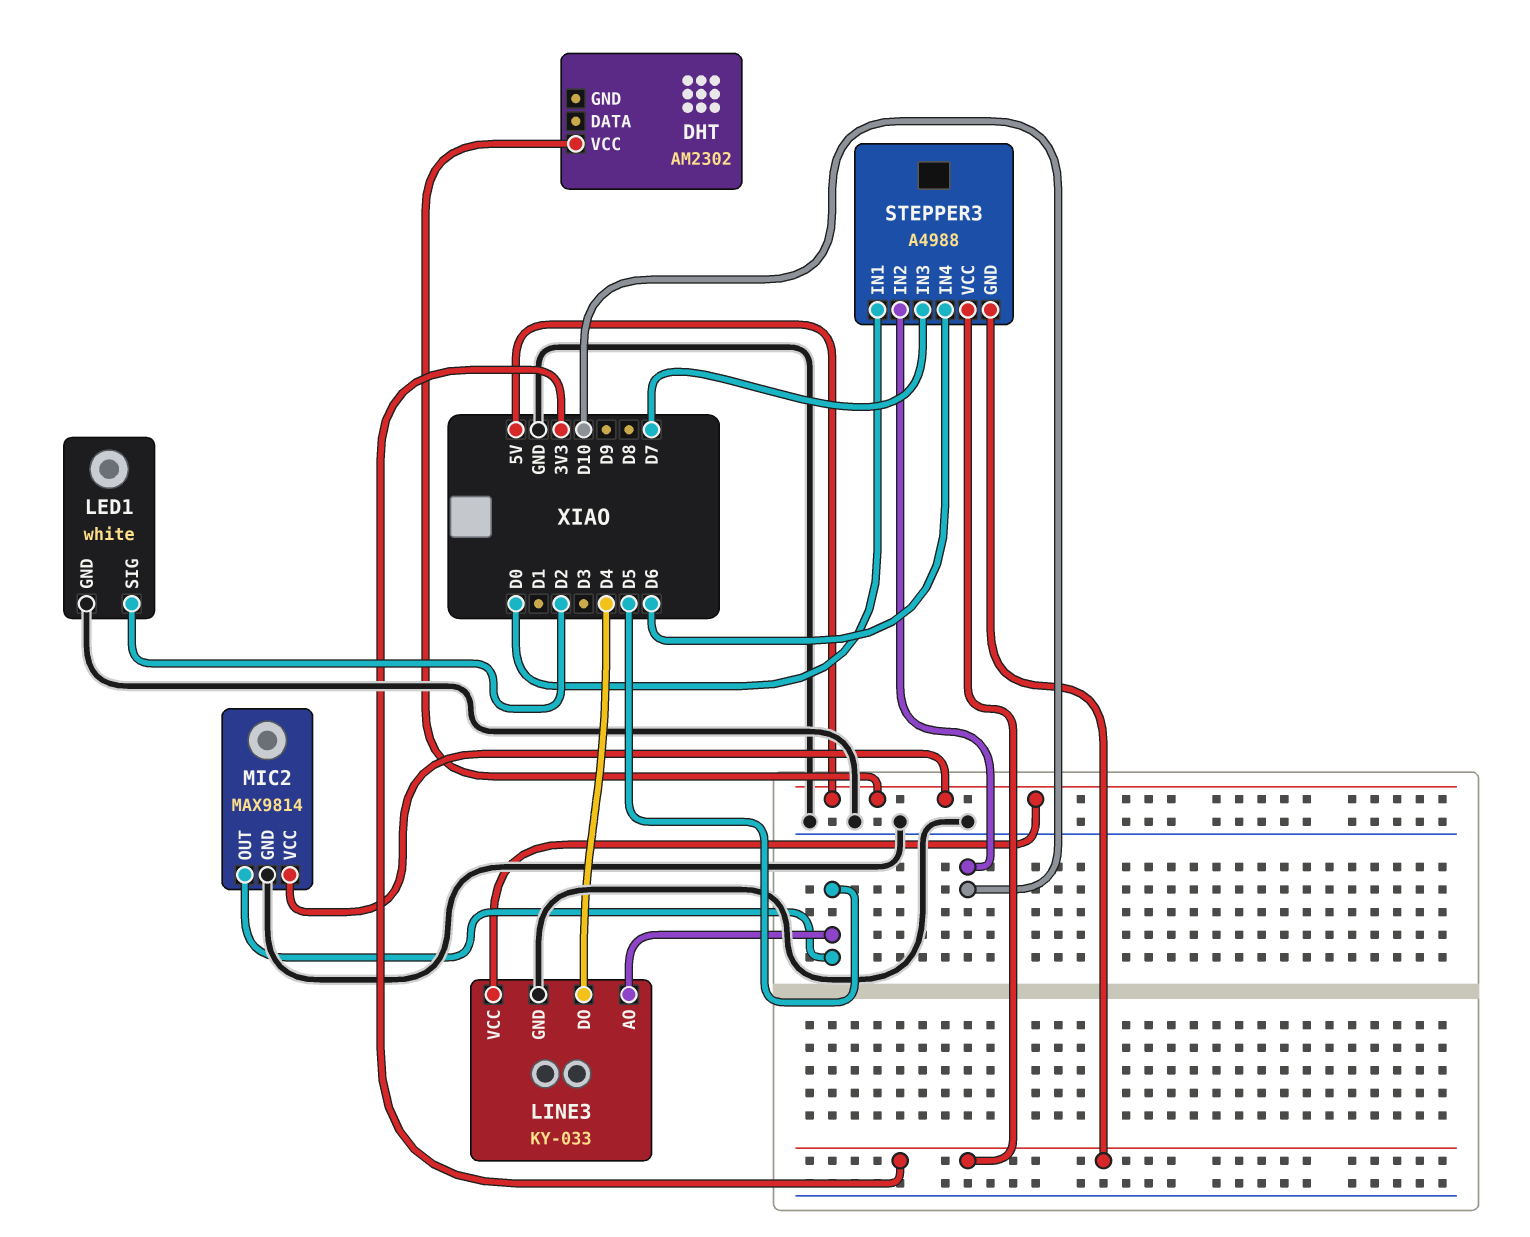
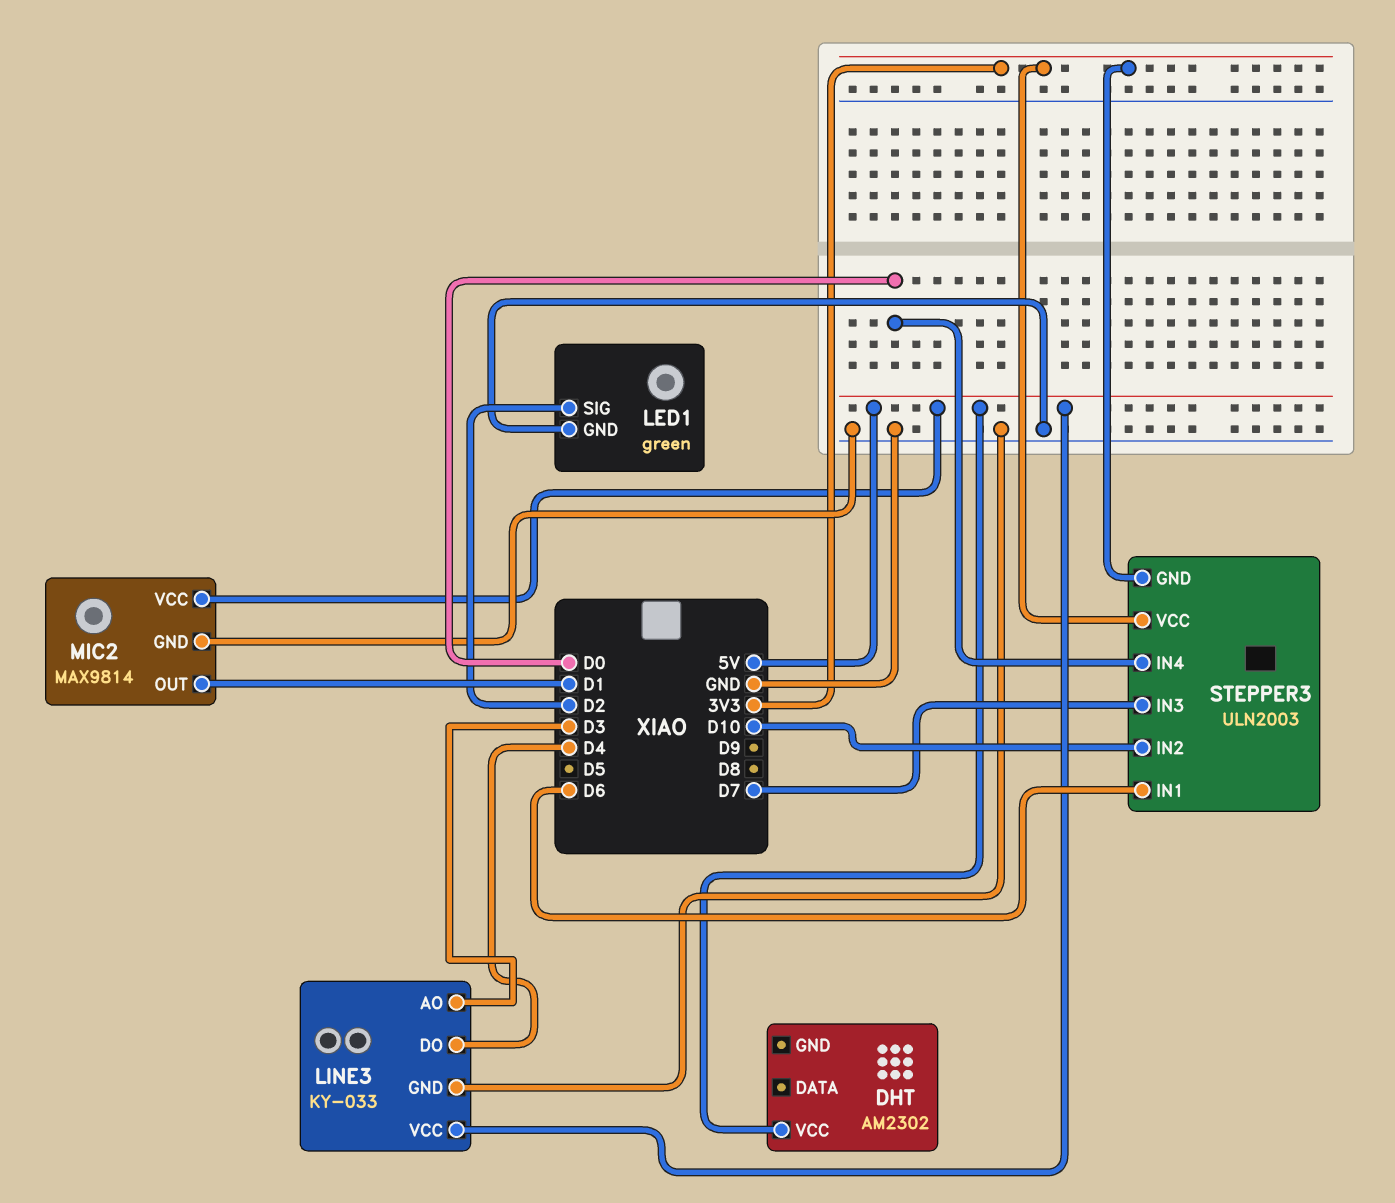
LED1: white -> green
LINE3 pin AO: D5 -> D3
MIC2 pin OUT: D5 -> D1
STEPPER3: A4988 -> ULN2003
STEPPER3 pin IN1: D0 -> D6
STEPPER3 pin IN4: D6 -> D0

